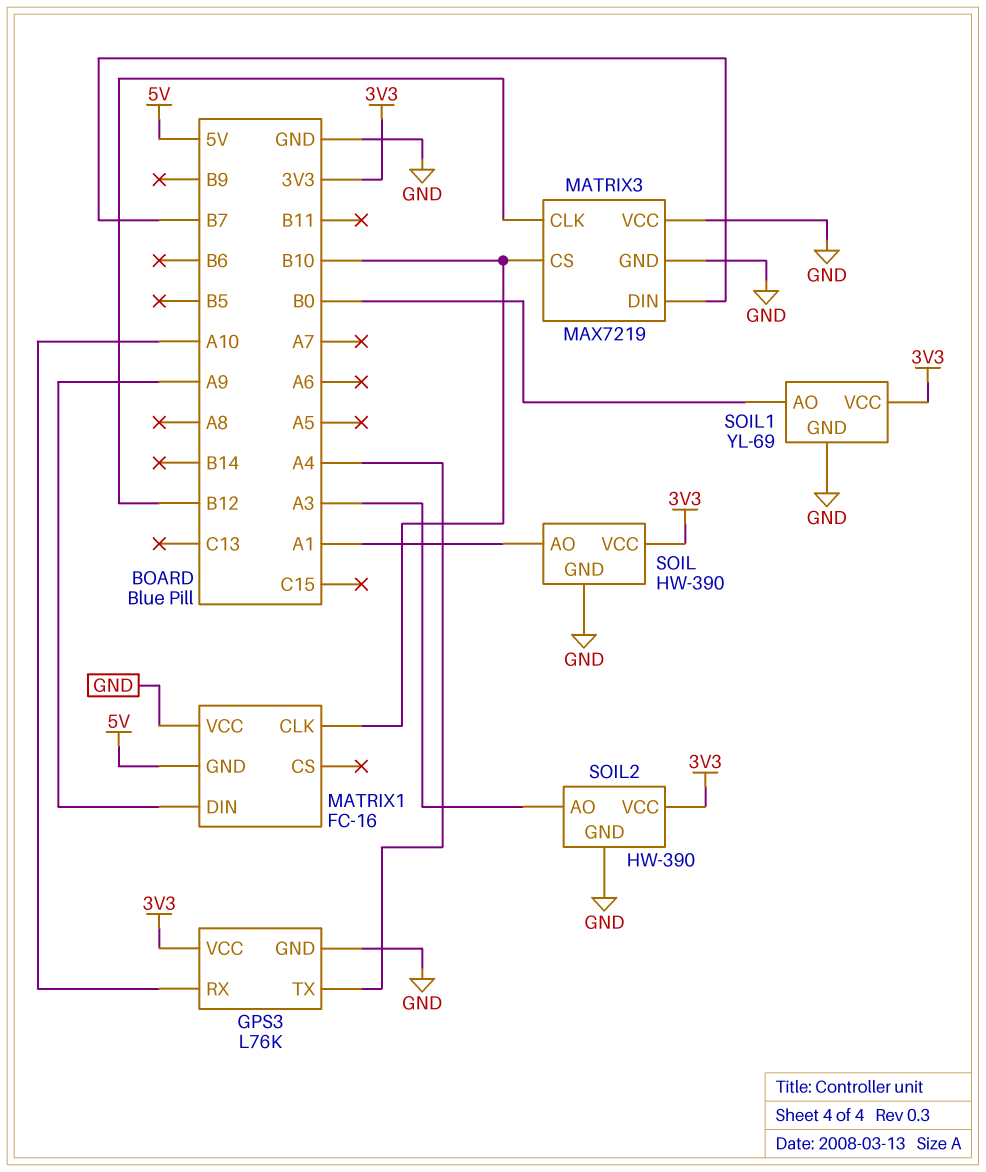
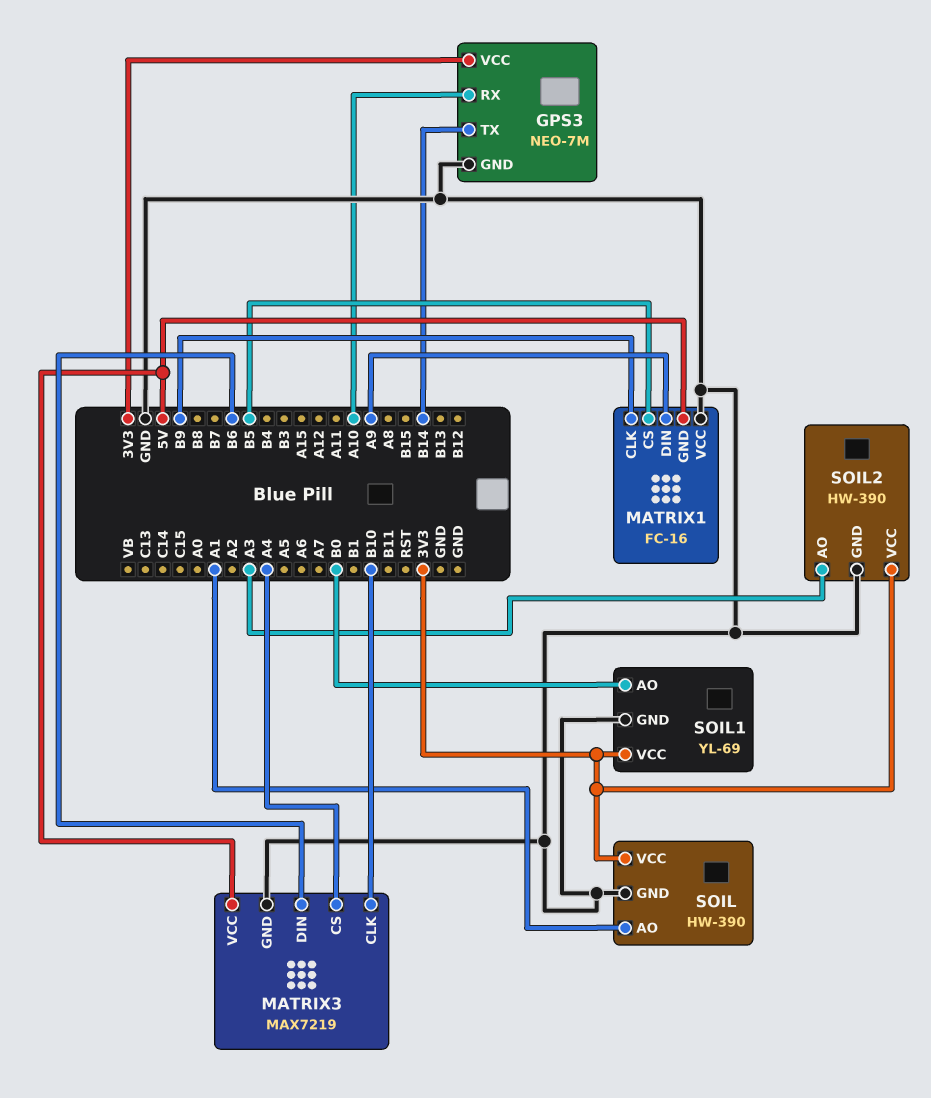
GPS3: L76K -> NEO-7M
GPS3 pin TX: A4 -> B14
MATRIX1 pin CLK: B10 -> B9
MATRIX1 pin CS: none -> B5
MATRIX3 pin CLK: B12 -> B10
MATRIX3 pin CS: B10 -> A4
MATRIX3 pin DIN: B7 -> B6
MATRIX3 pin VCC: GND -> 5V

